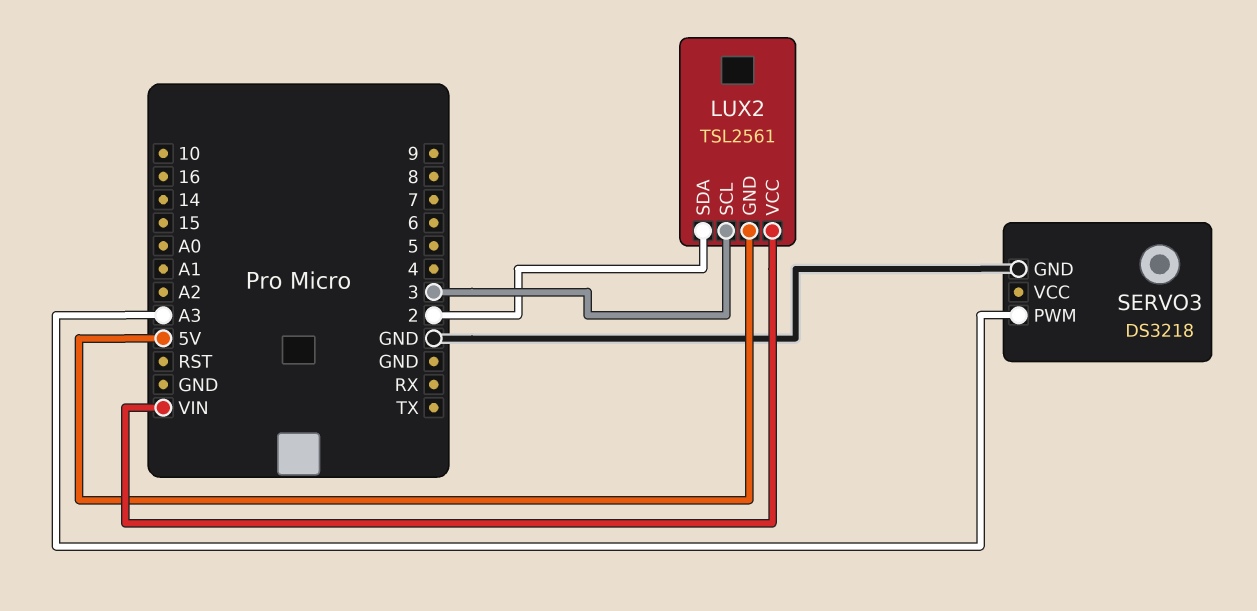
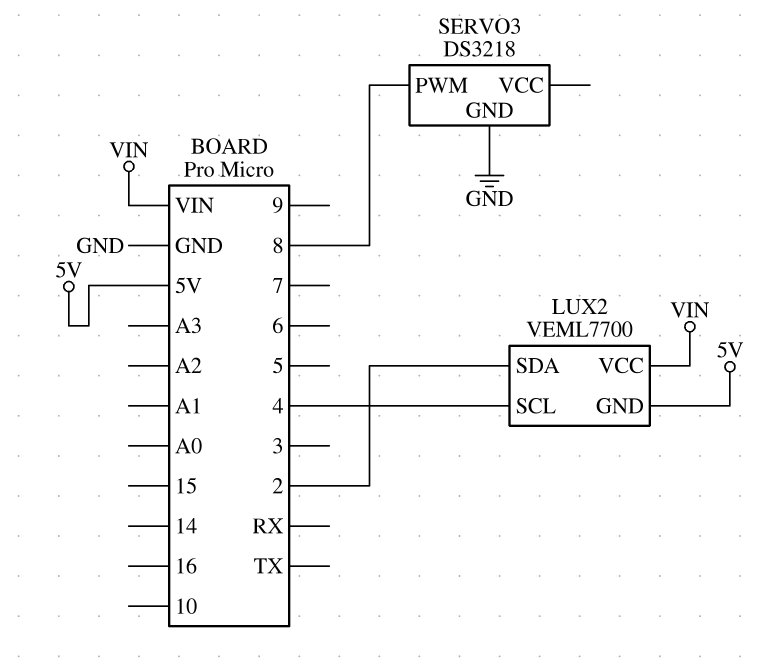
LUX2: TSL2561 -> VEML7700
LUX2 pin SCL: 3 -> 4
SERVO3 pin PWM: A3 -> 8

